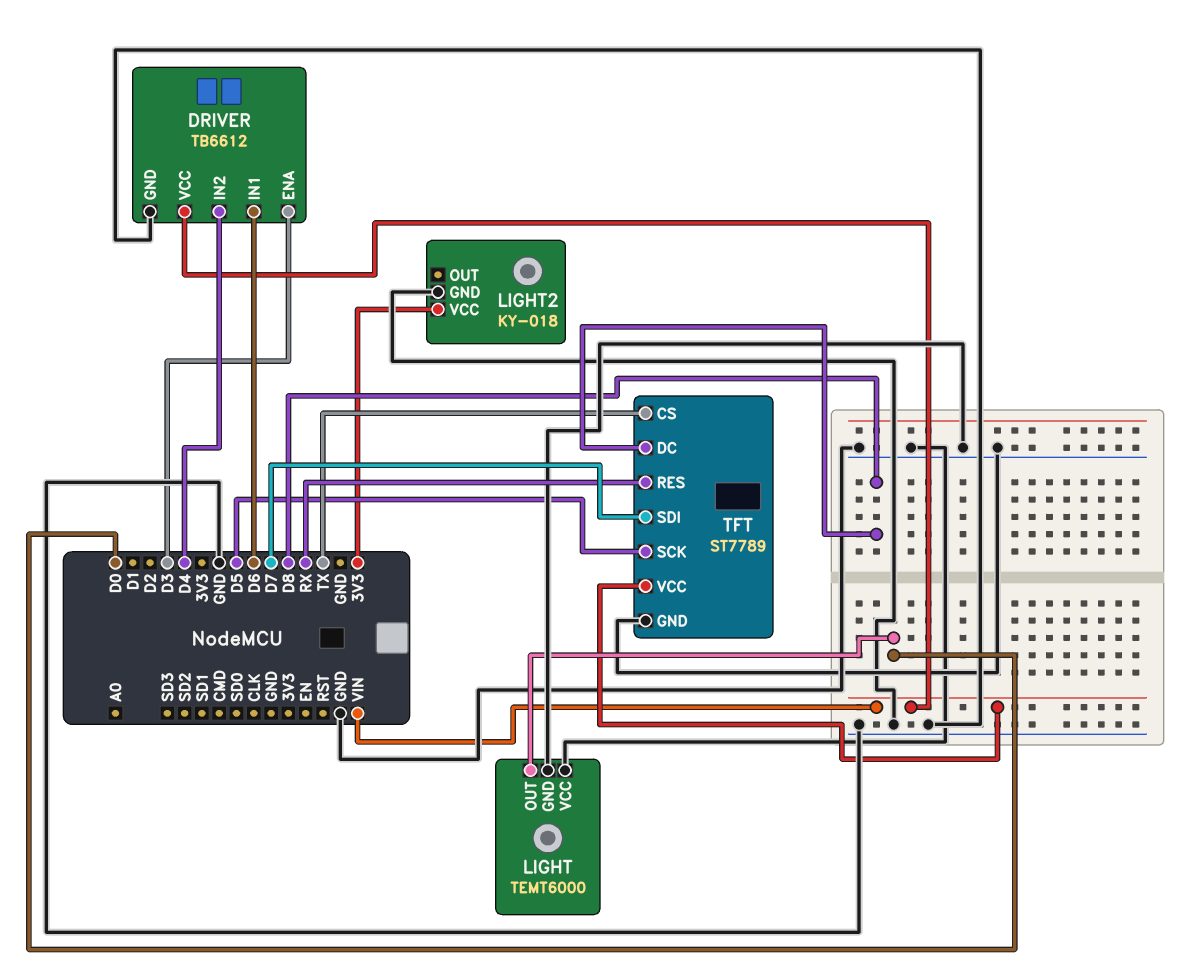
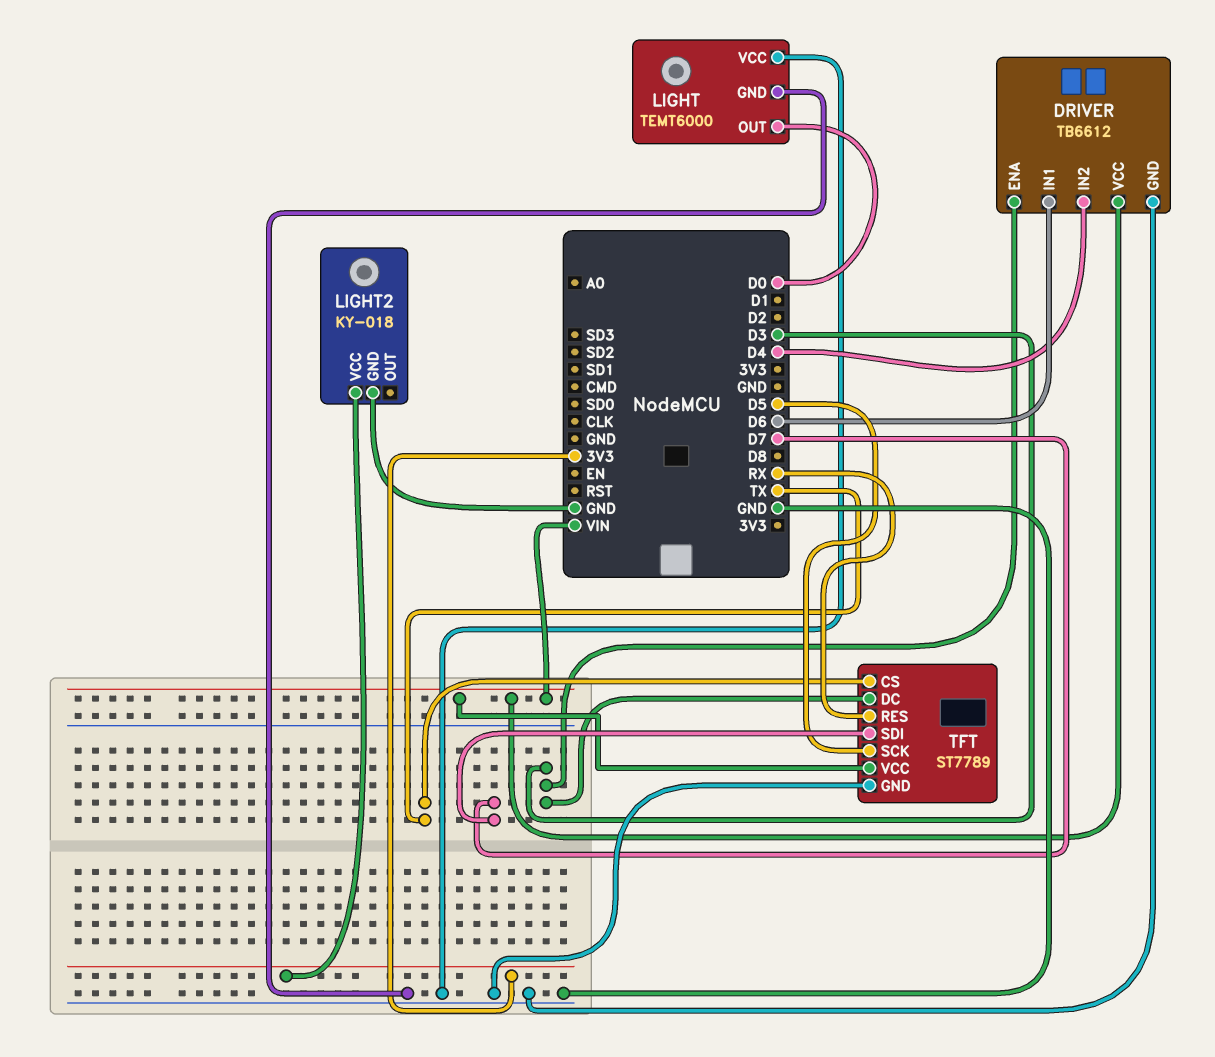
TFT pin DC: D8 -> D3

